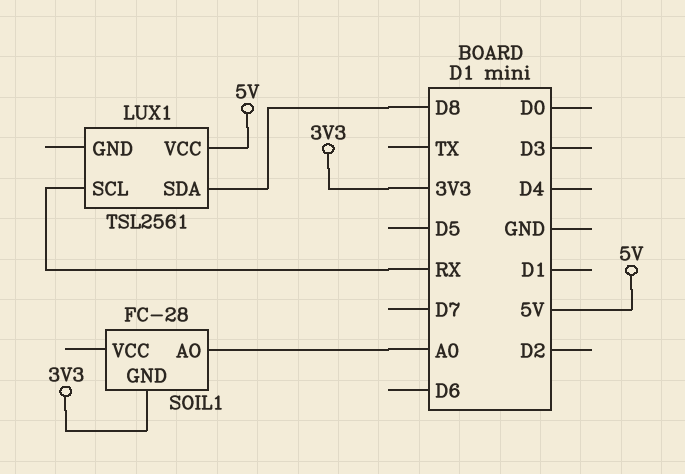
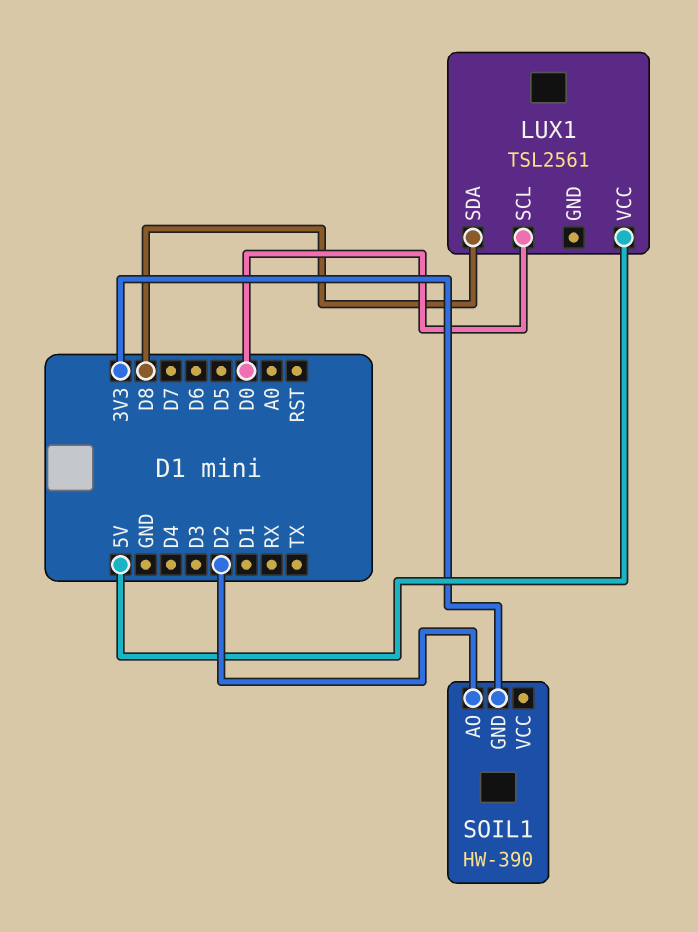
LUX1 pin SCL: RX -> D0
SOIL1: FC-28 -> HW-390
SOIL1 pin AO: A0 -> D2

